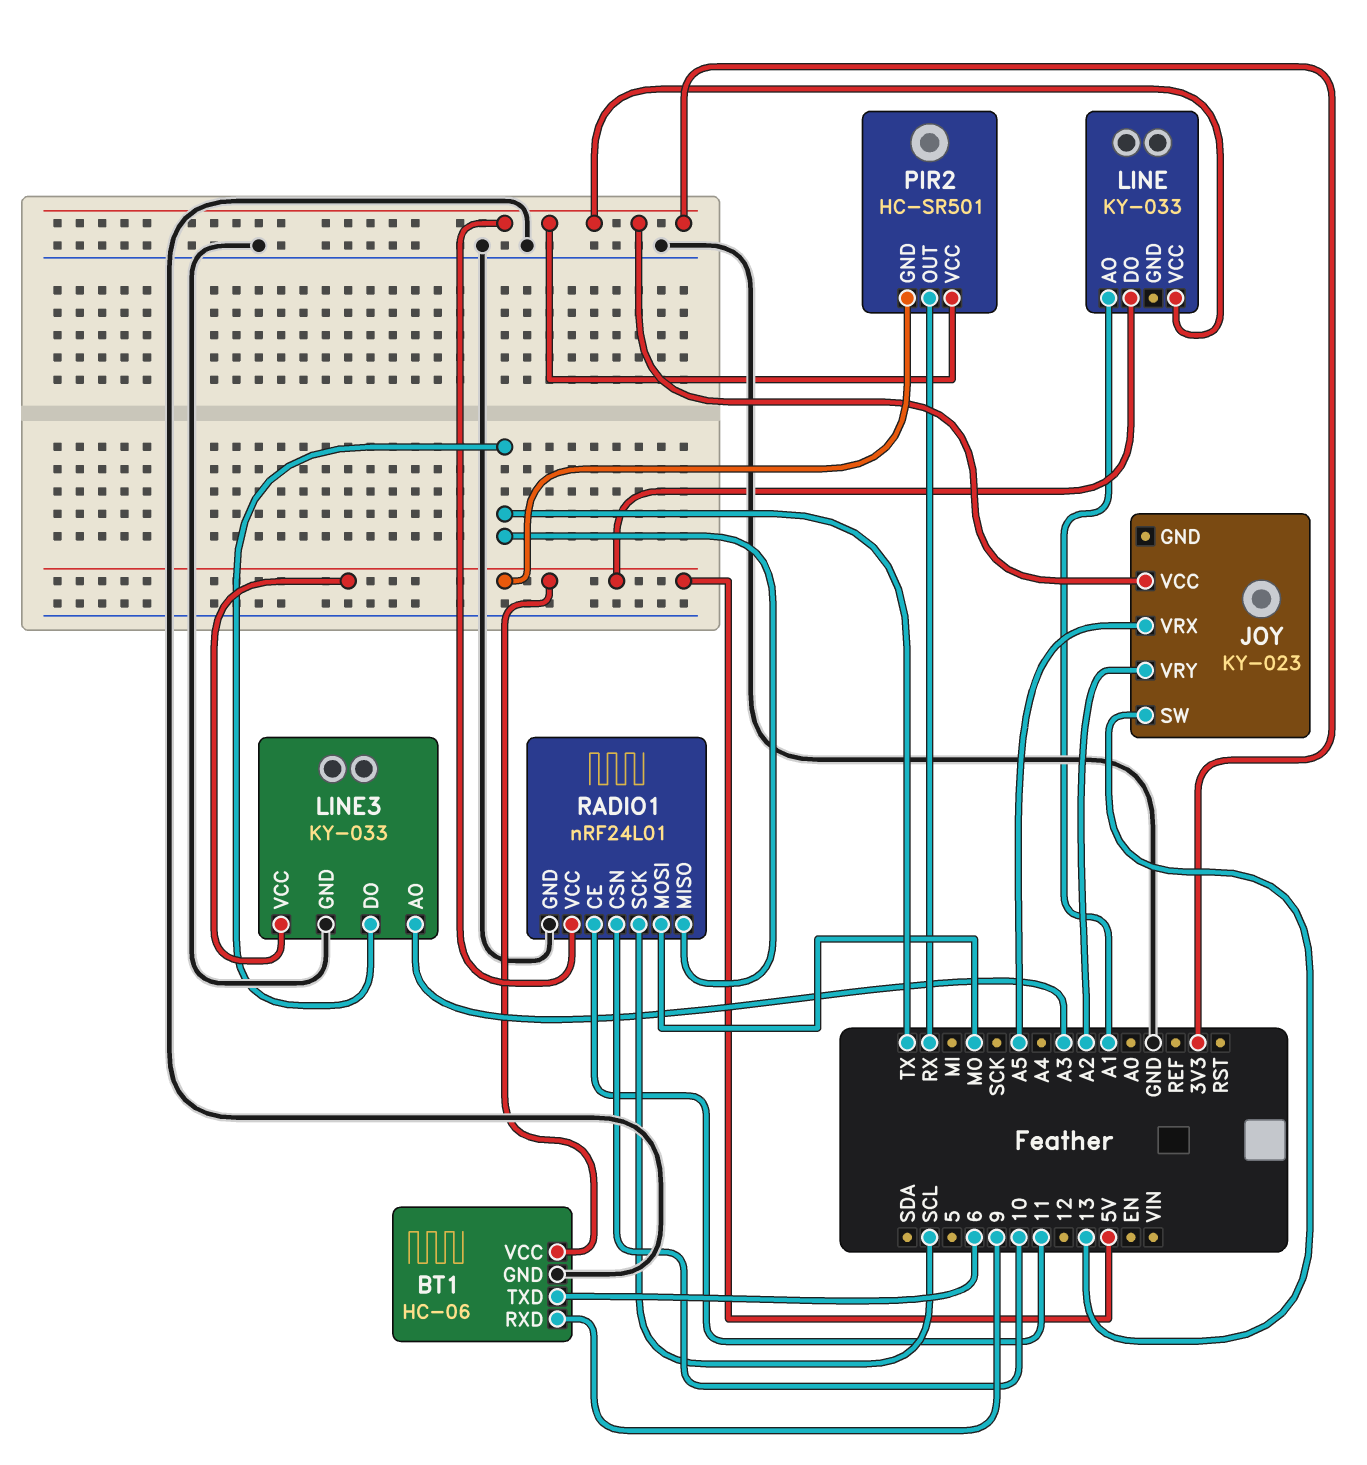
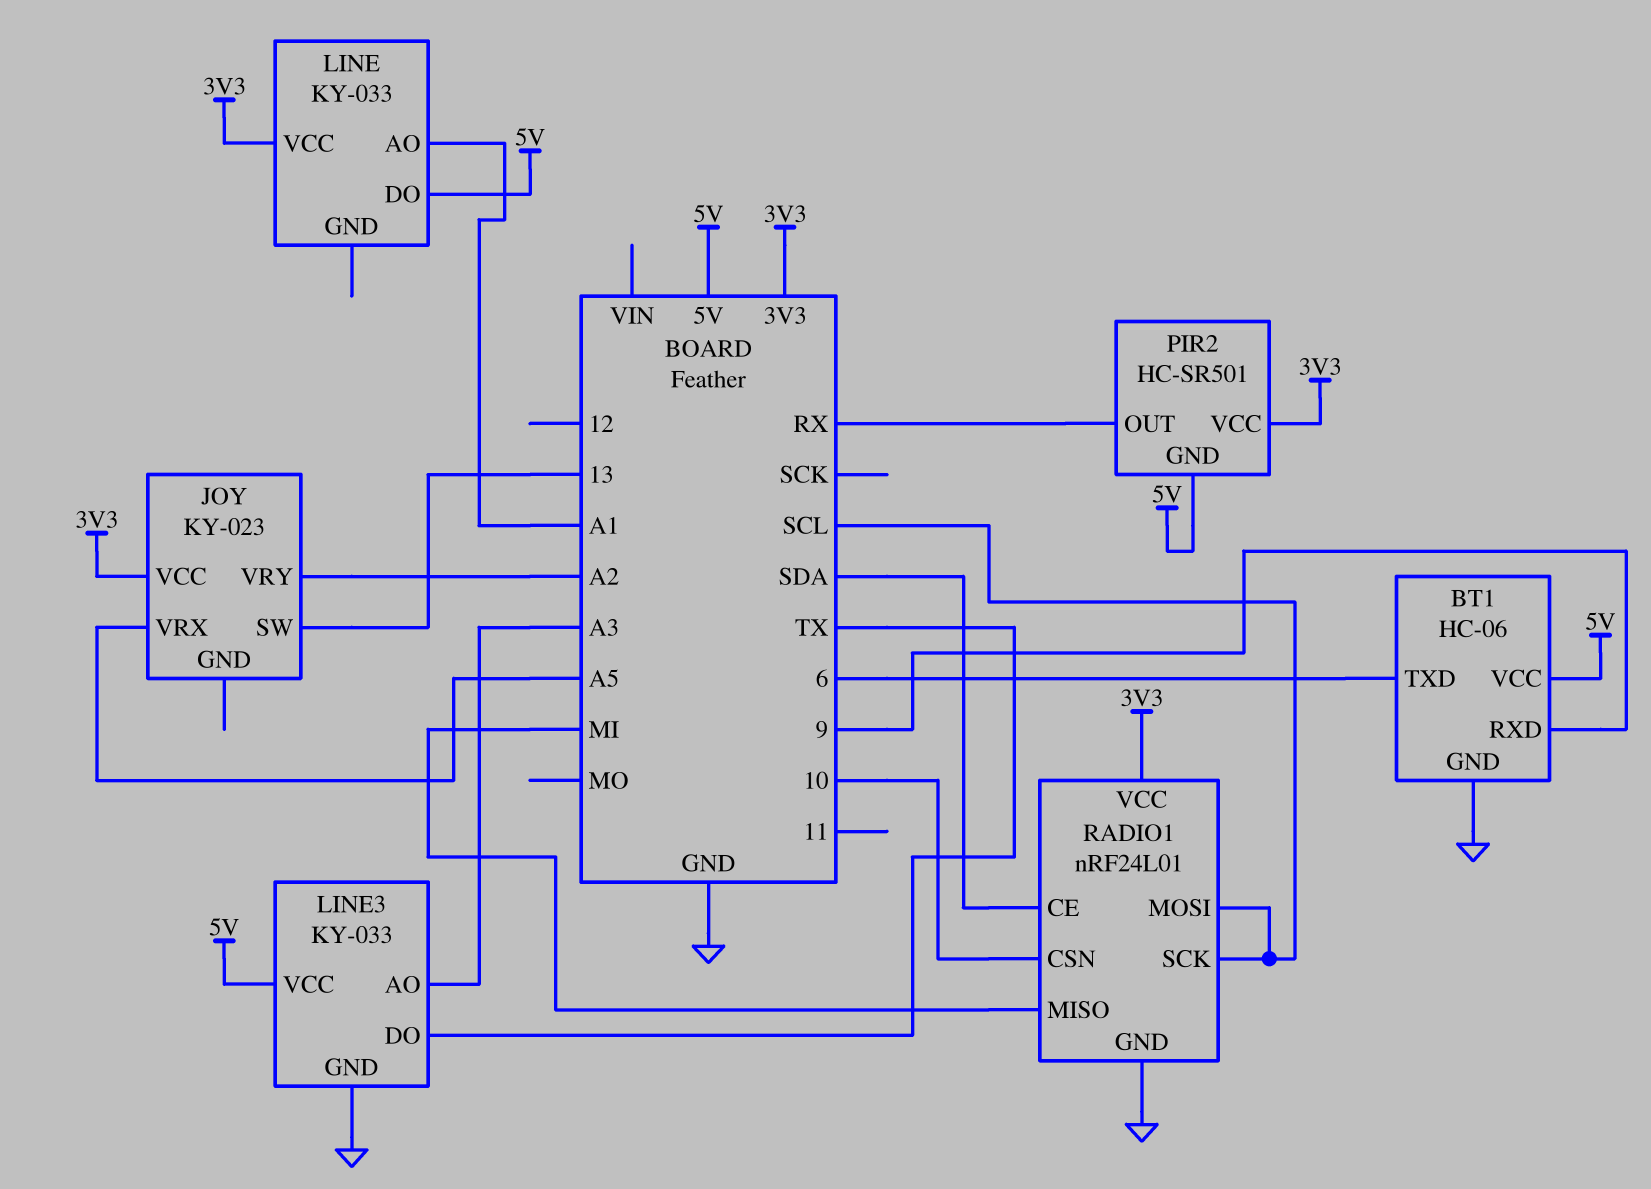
RADIO1 pin CE: 11 -> SDA
RADIO1 pin MISO: TX -> MI
RADIO1 pin MOSI: MO -> SCL

